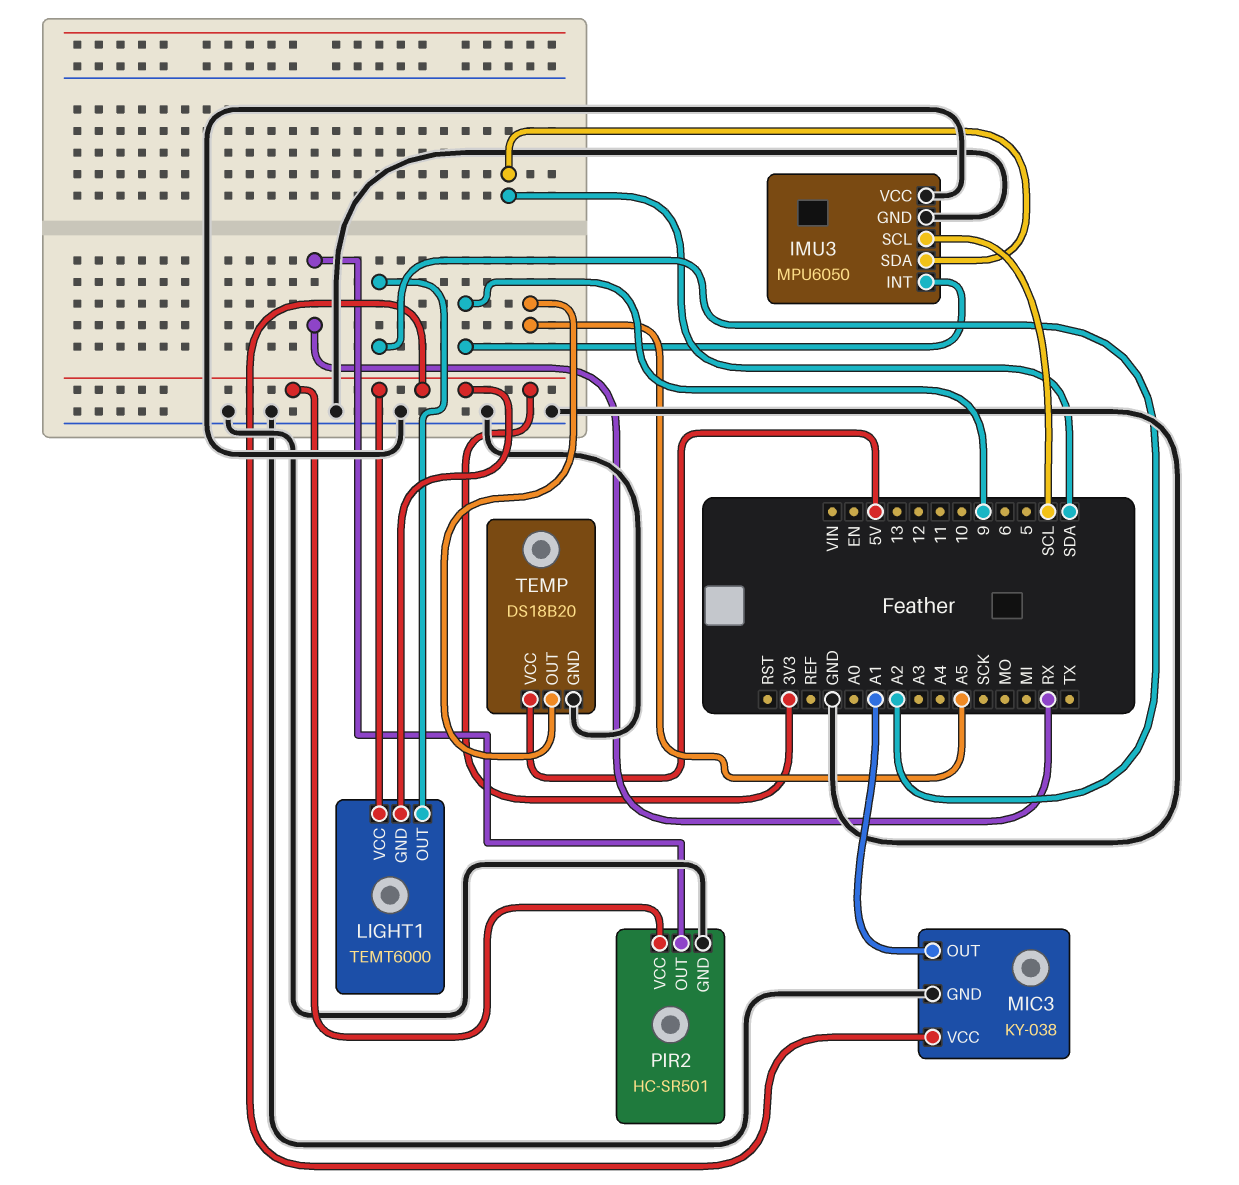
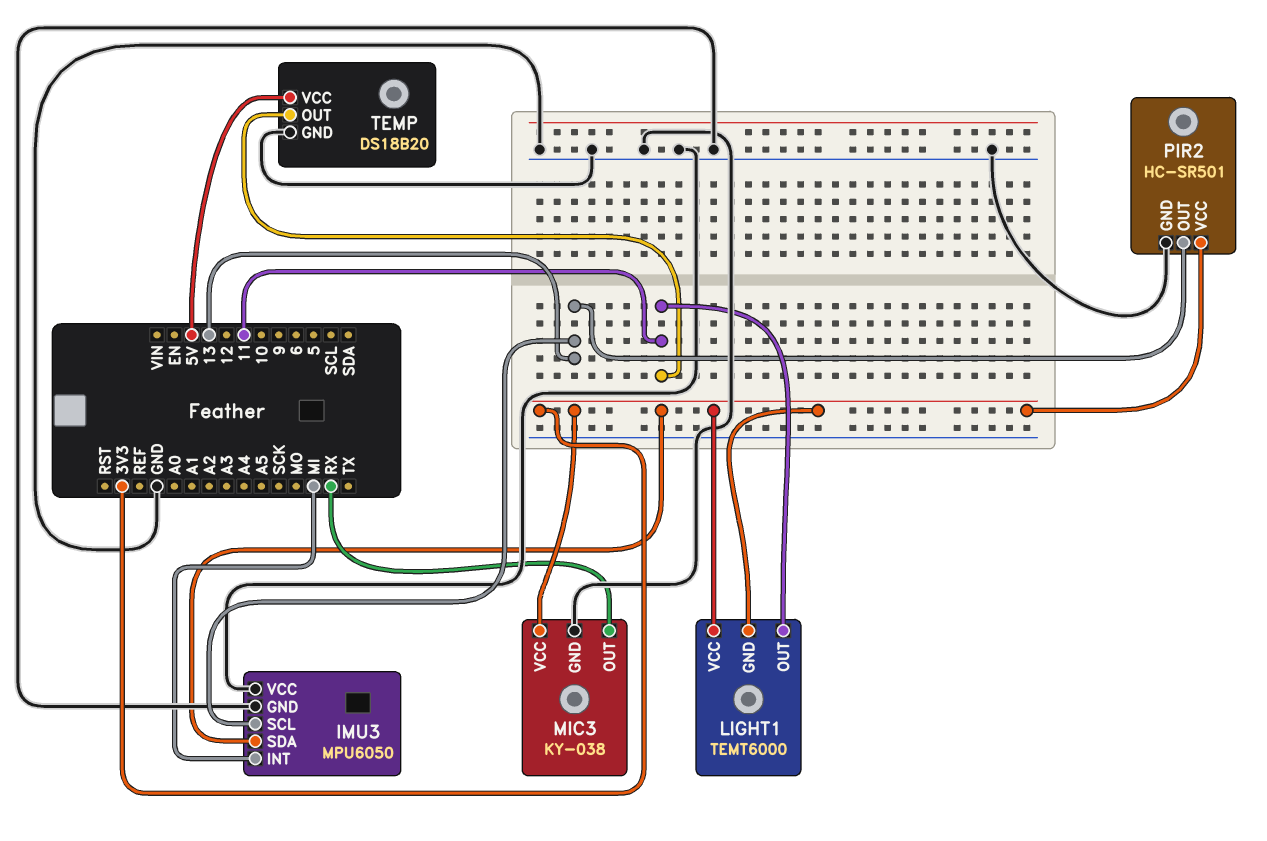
IMU3 pin INT: 9 -> MI
IMU3 pin SCL: SCL -> 13
IMU3 pin SDA: SDA -> 3V3
LIGHT1 pin OUT: A2 -> 11
MIC3 pin OUT: A1 -> RX
PIR2 pin OUT: RX -> 13
TEMP pin OUT: A5 -> 11

